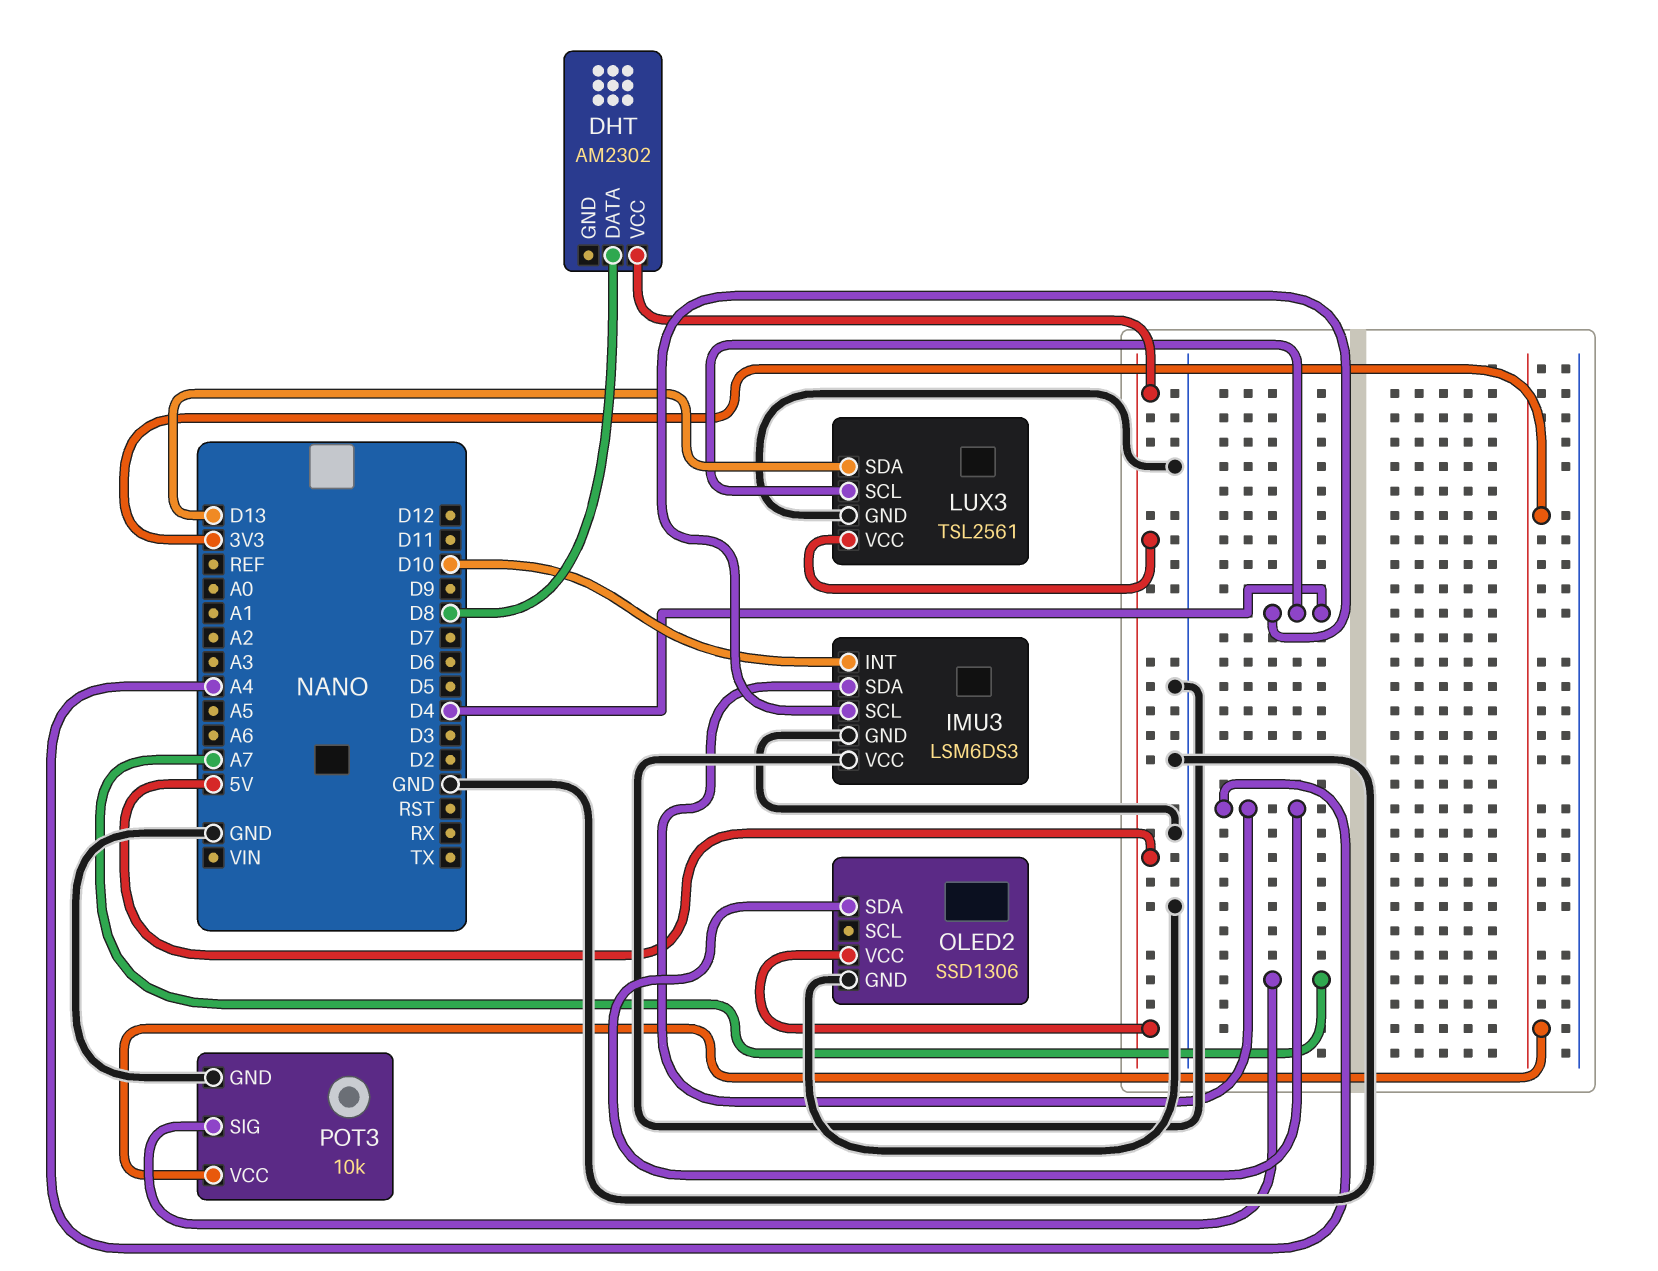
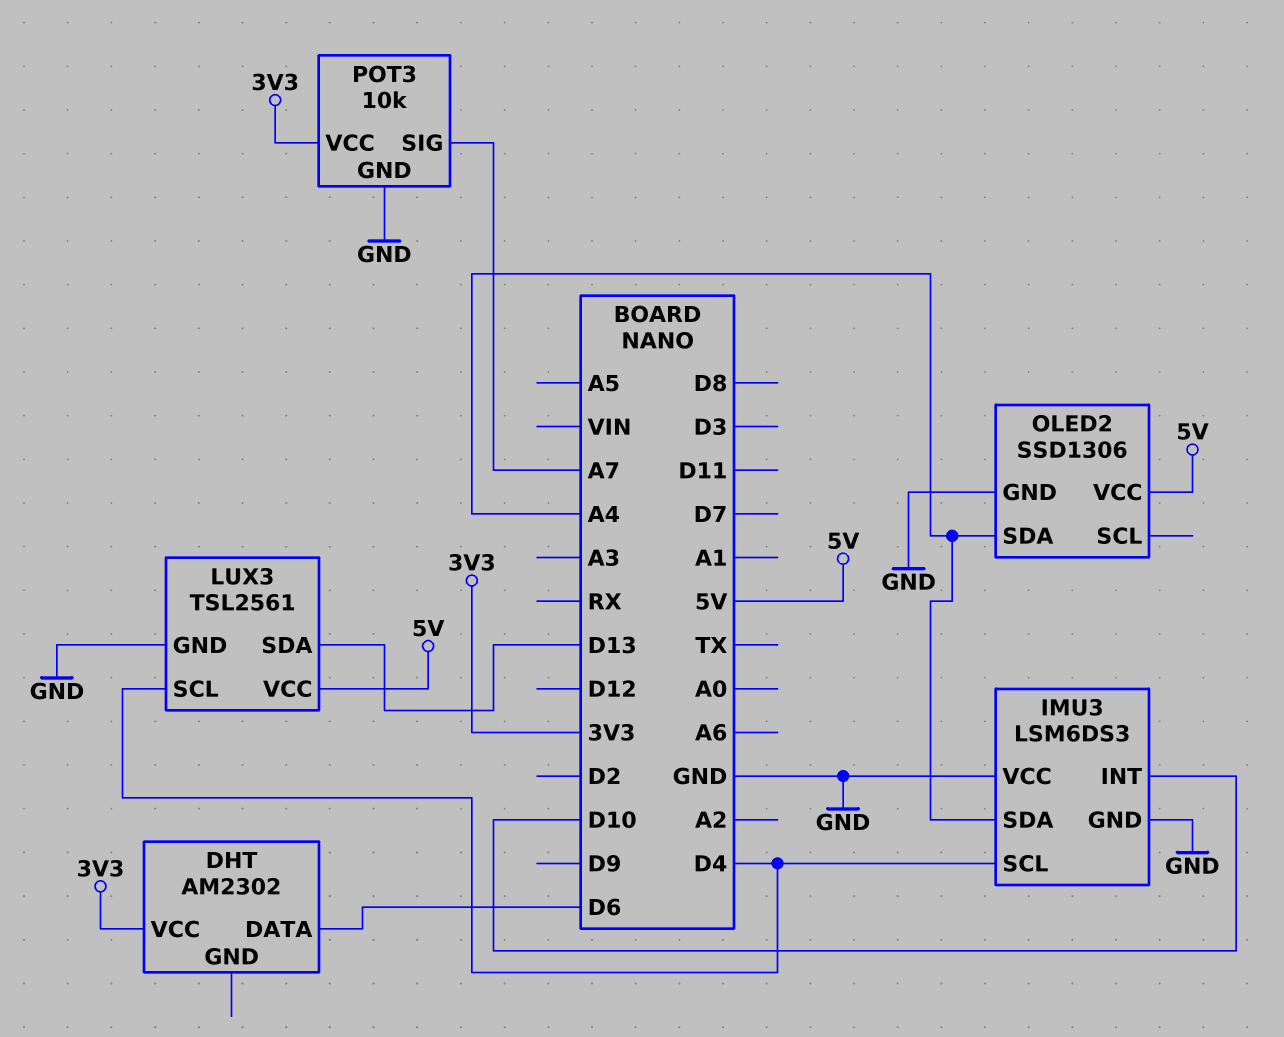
DHT pin DATA: D8 -> D6
DHT pin VCC: 5V -> 3V3

